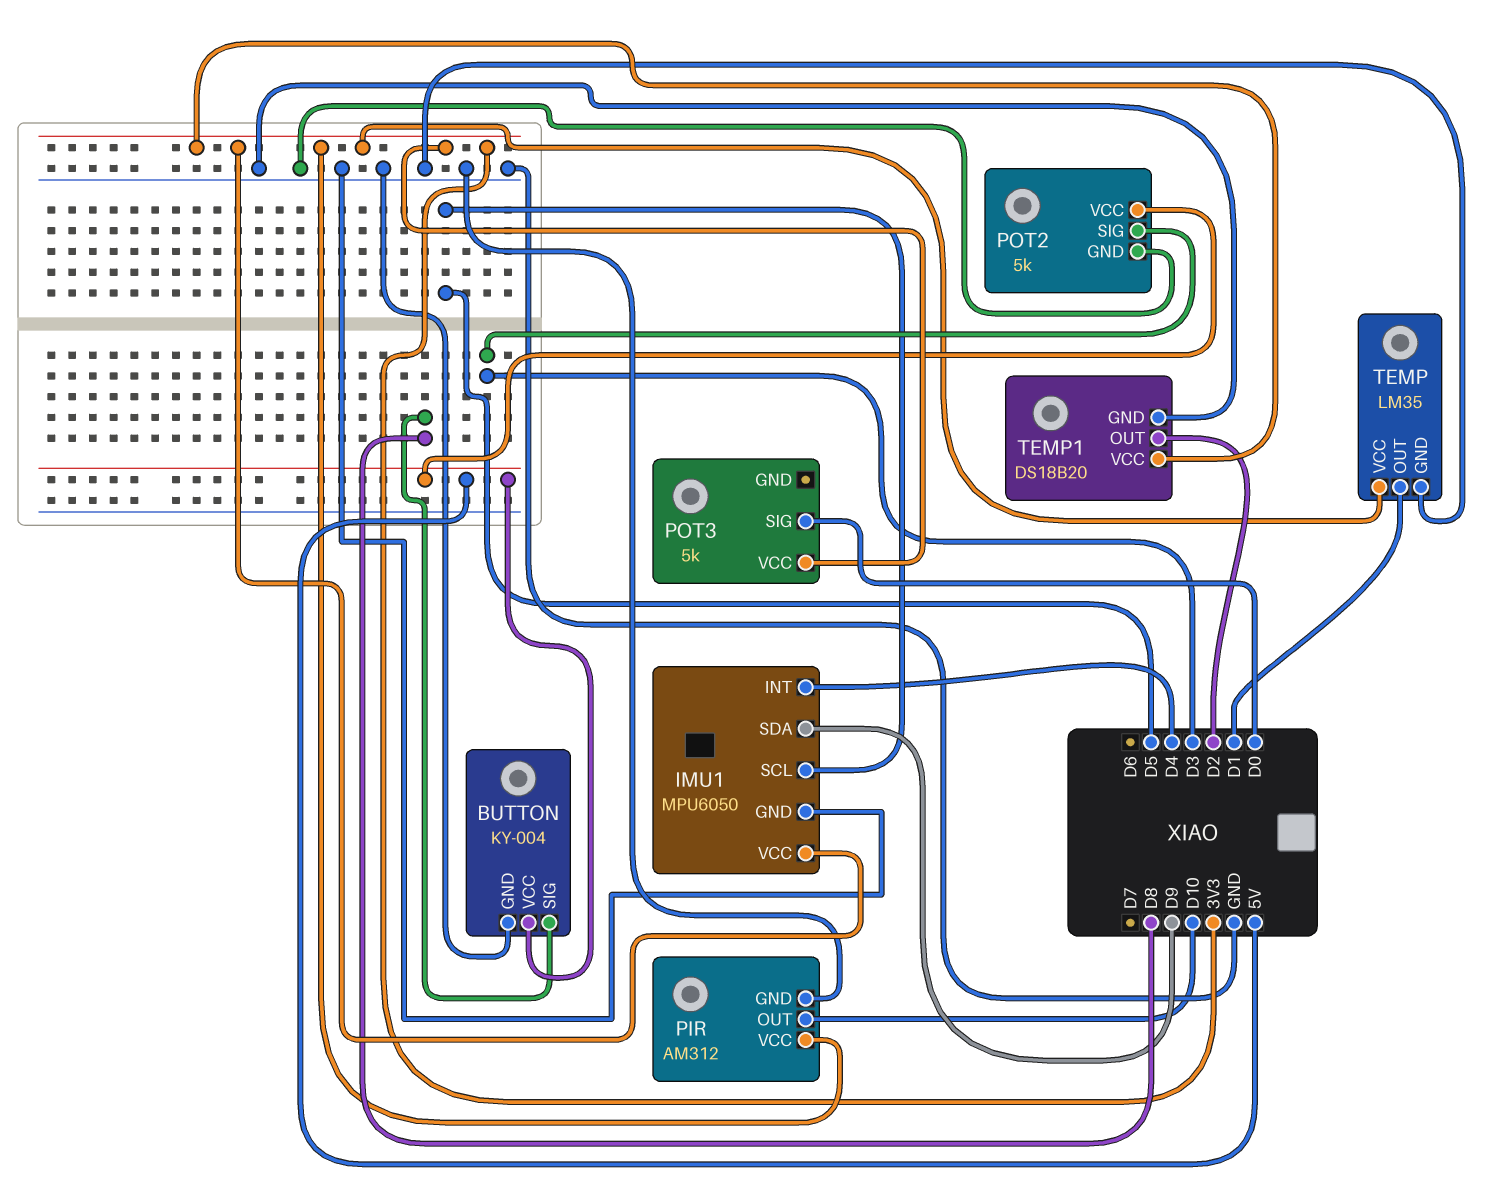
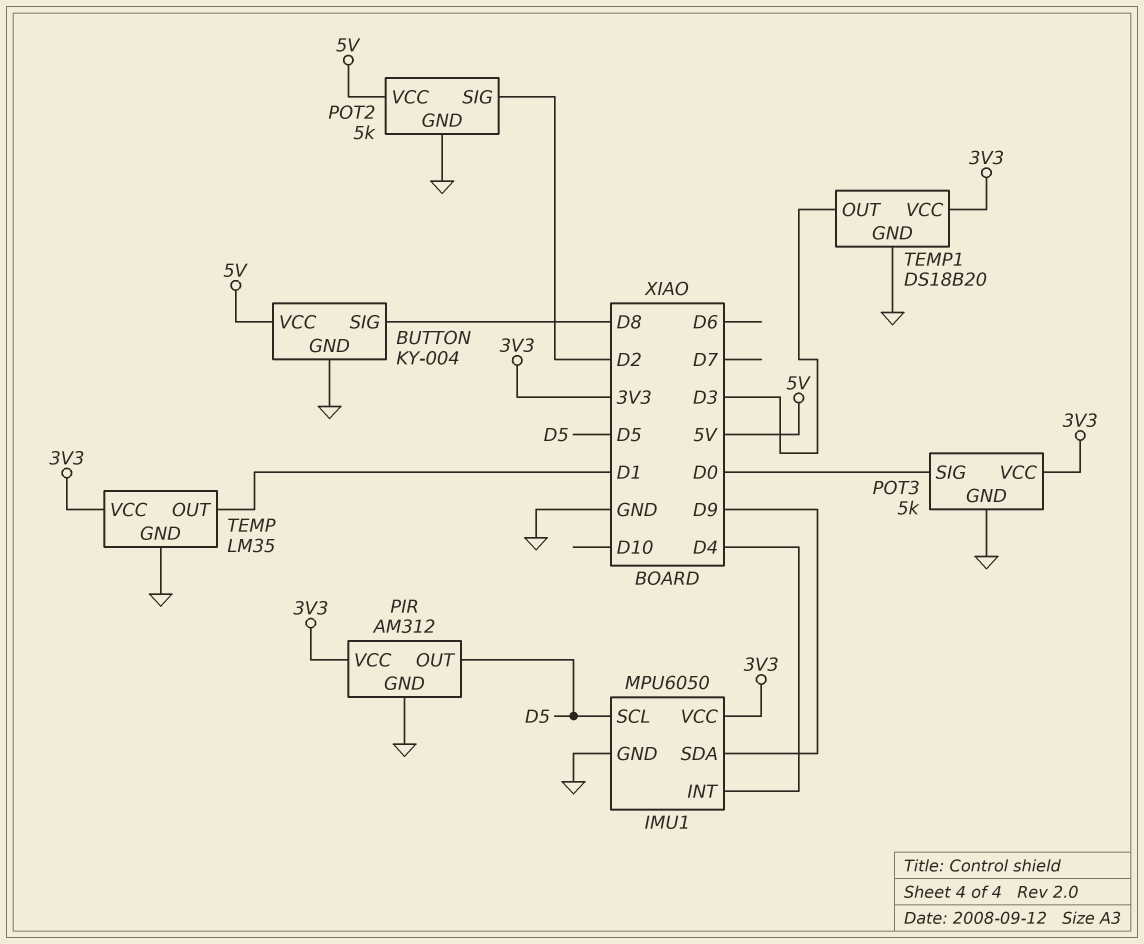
PIR pin OUT: D10 -> D5
POT2 pin SIG: D3 -> D2
POT3 pin GND: none -> GND
TEMP1 pin OUT: D2 -> D3

